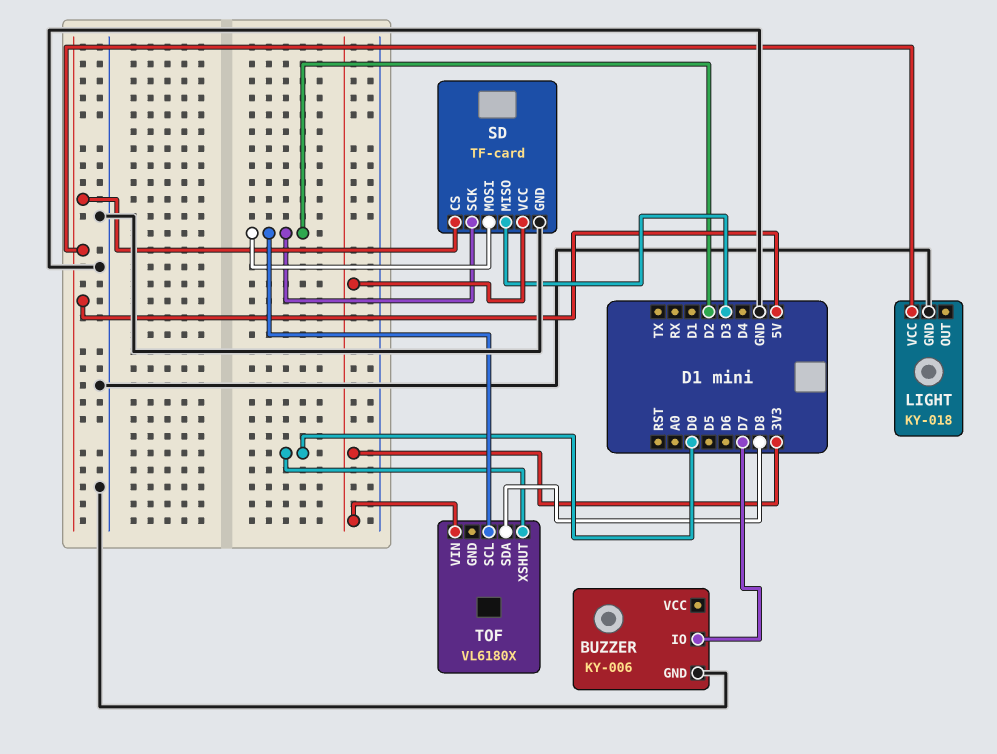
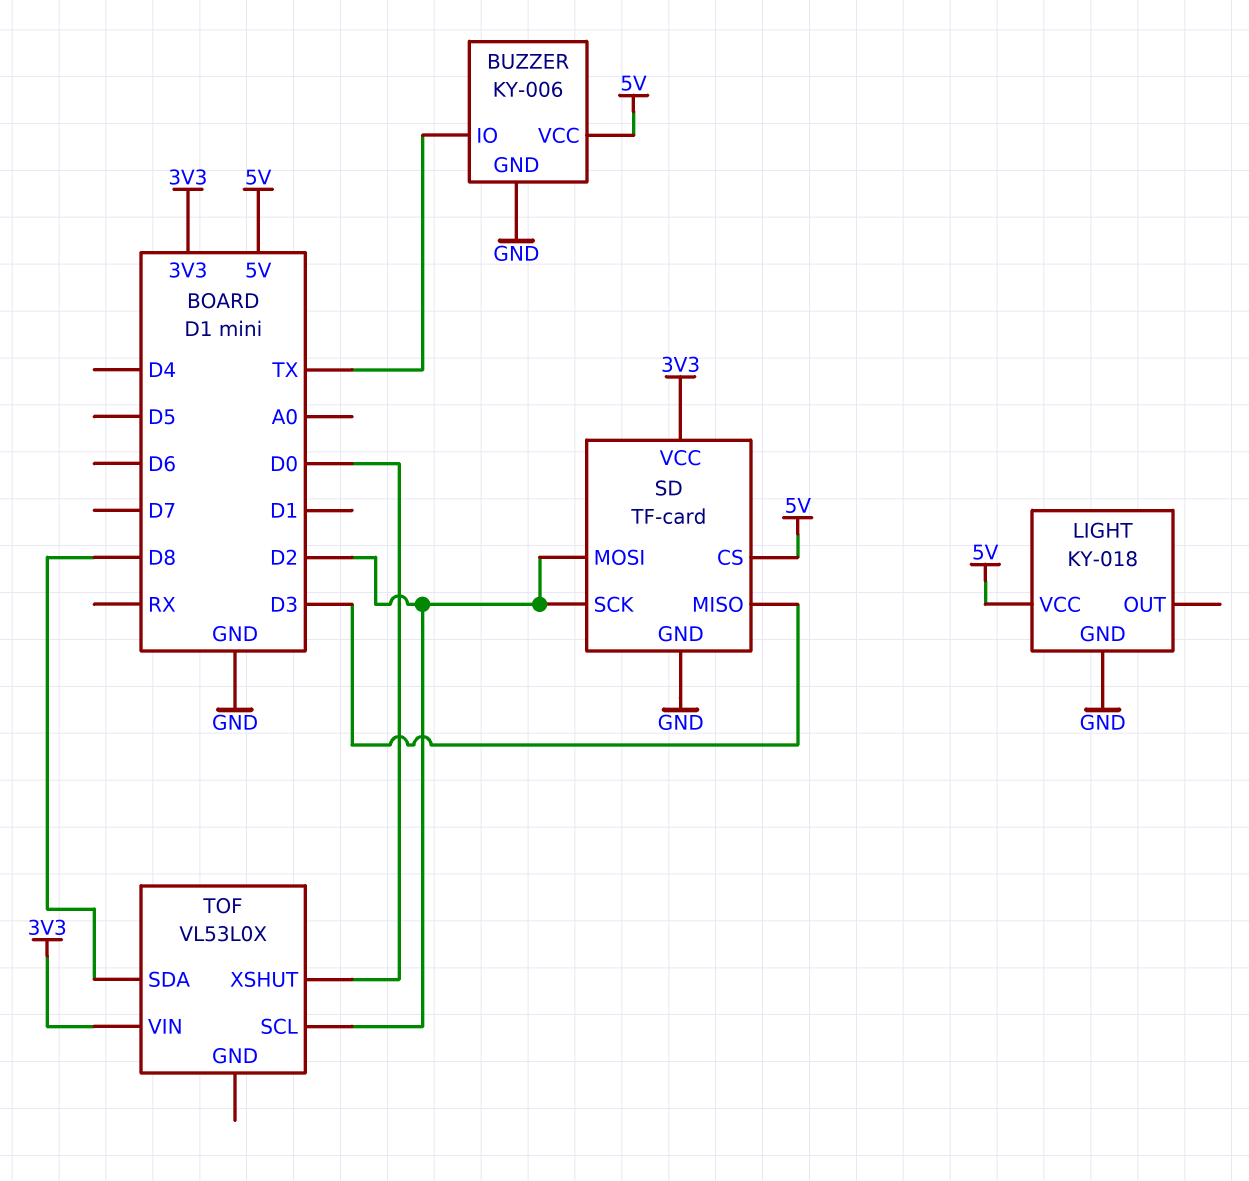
BUZZER pin IO: D7 -> TX
BUZZER pin VCC: none -> 5V
TOF: VL6180X -> VL53L0X

